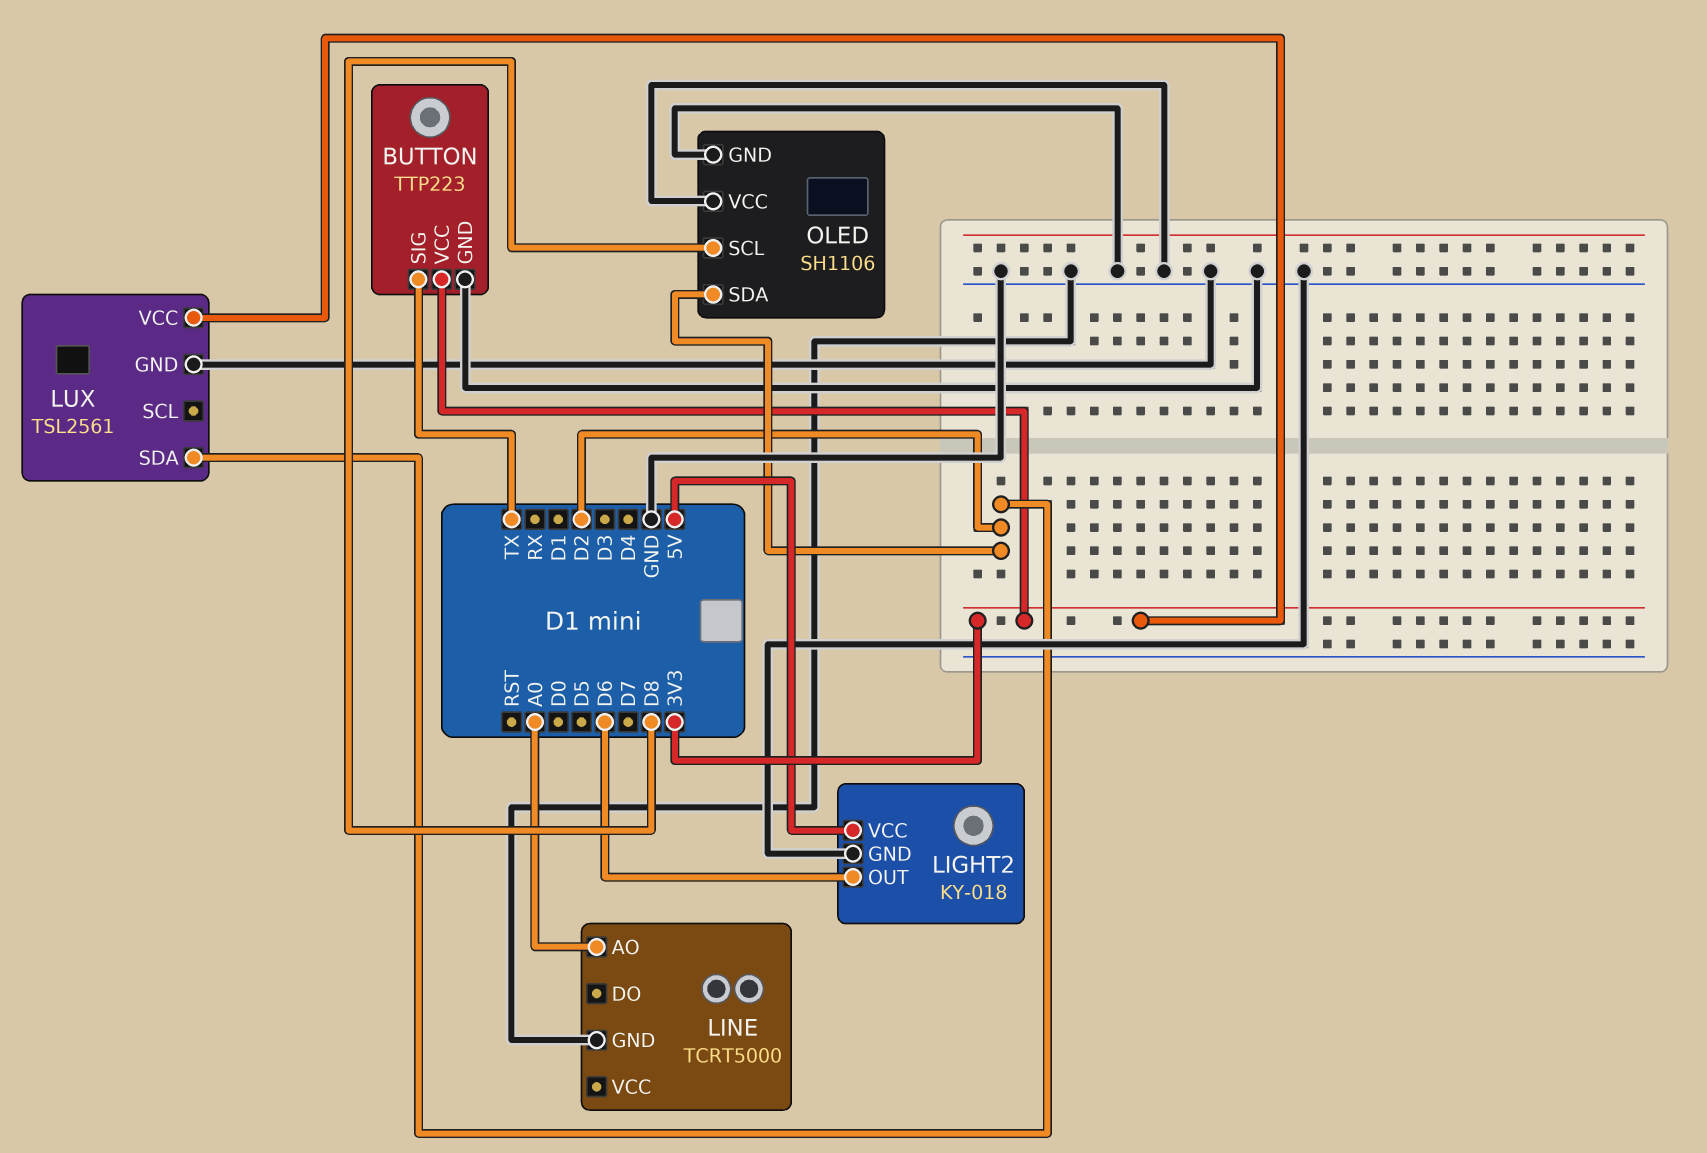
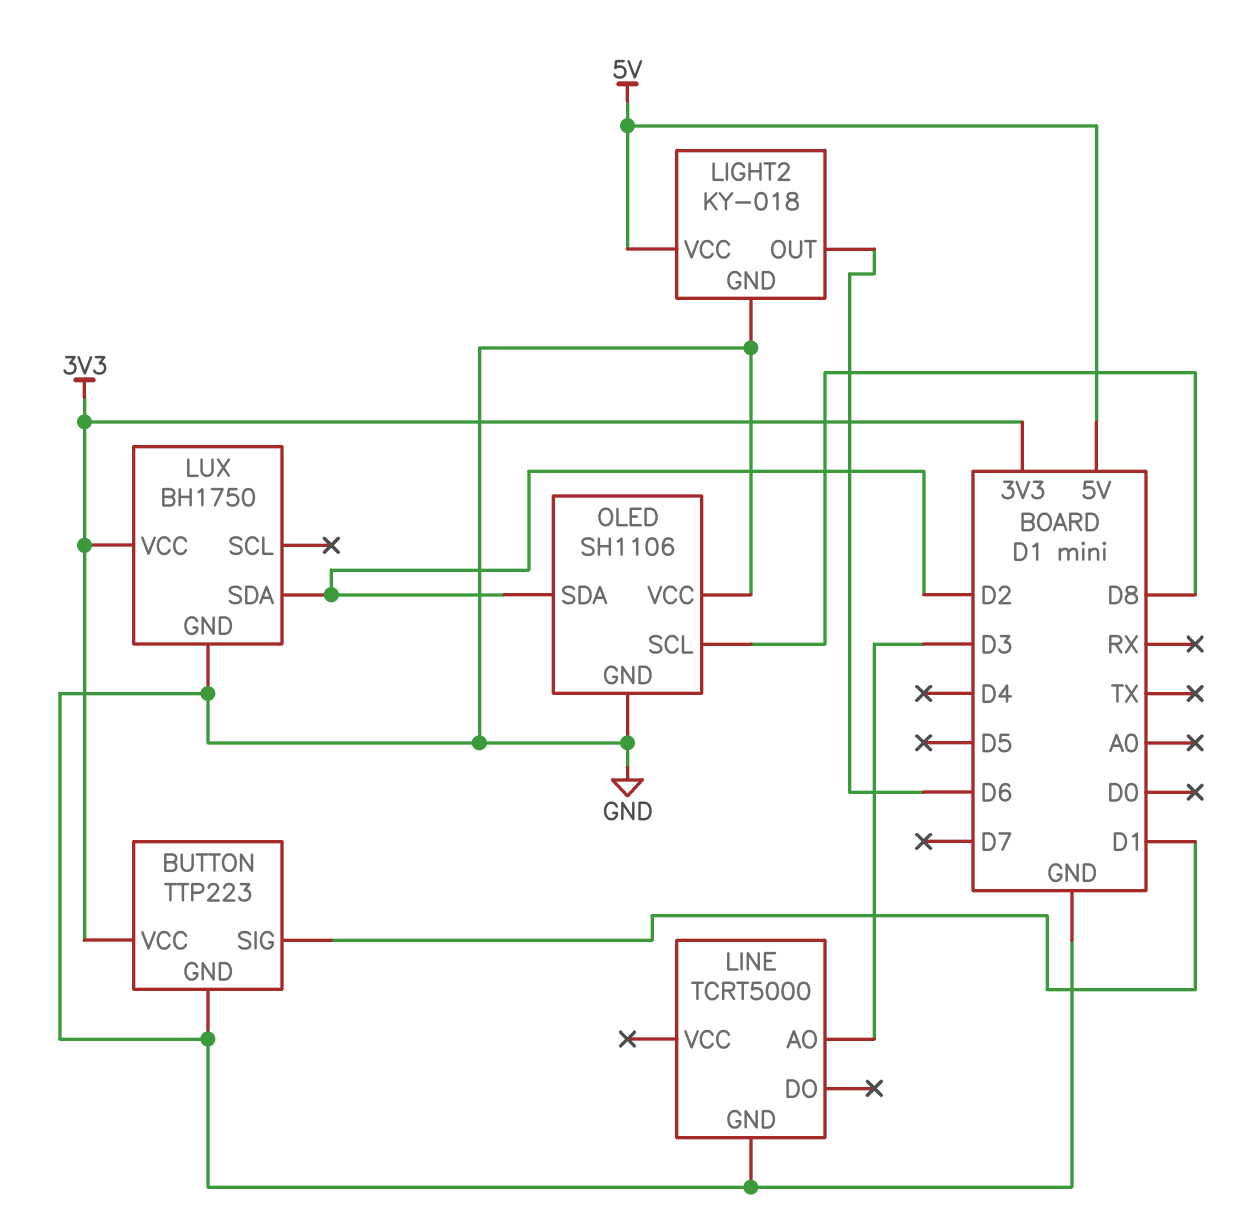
BUTTON pin SIG: TX -> D1
LINE pin AO: A0 -> D3
LUX: TSL2561 -> BH1750

